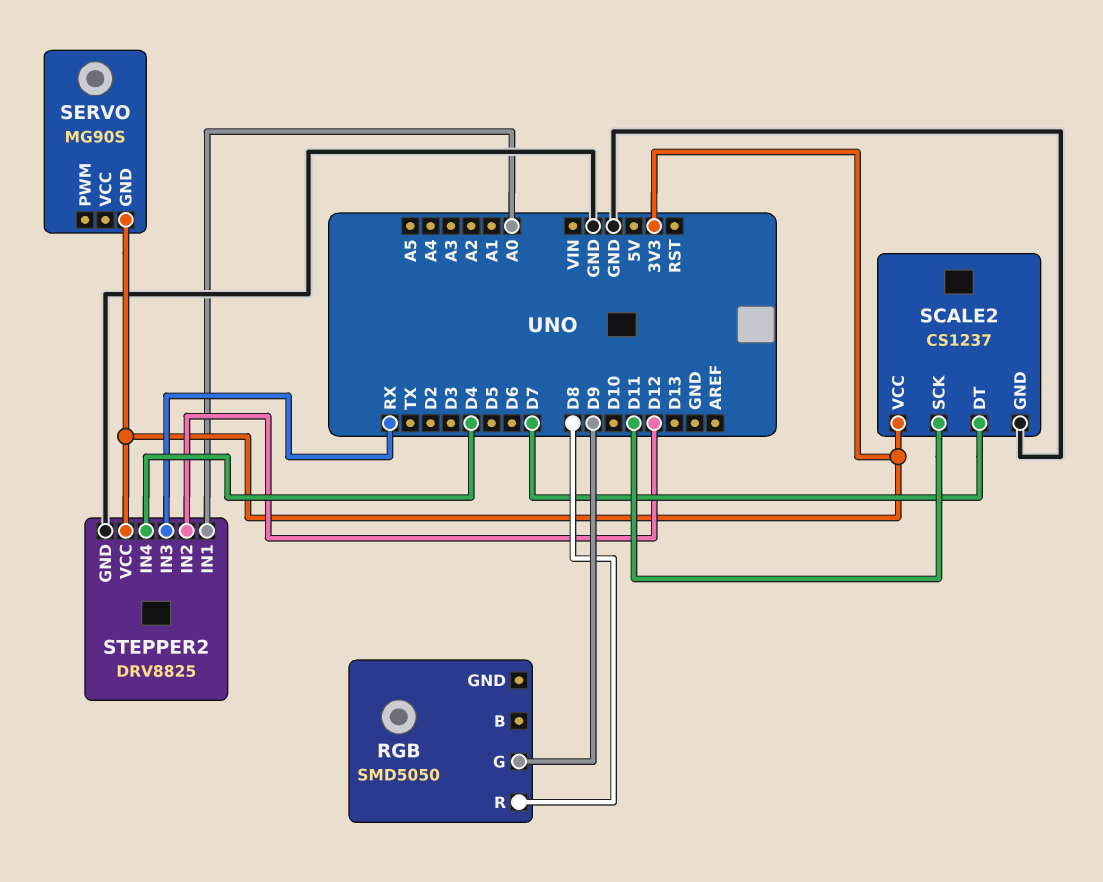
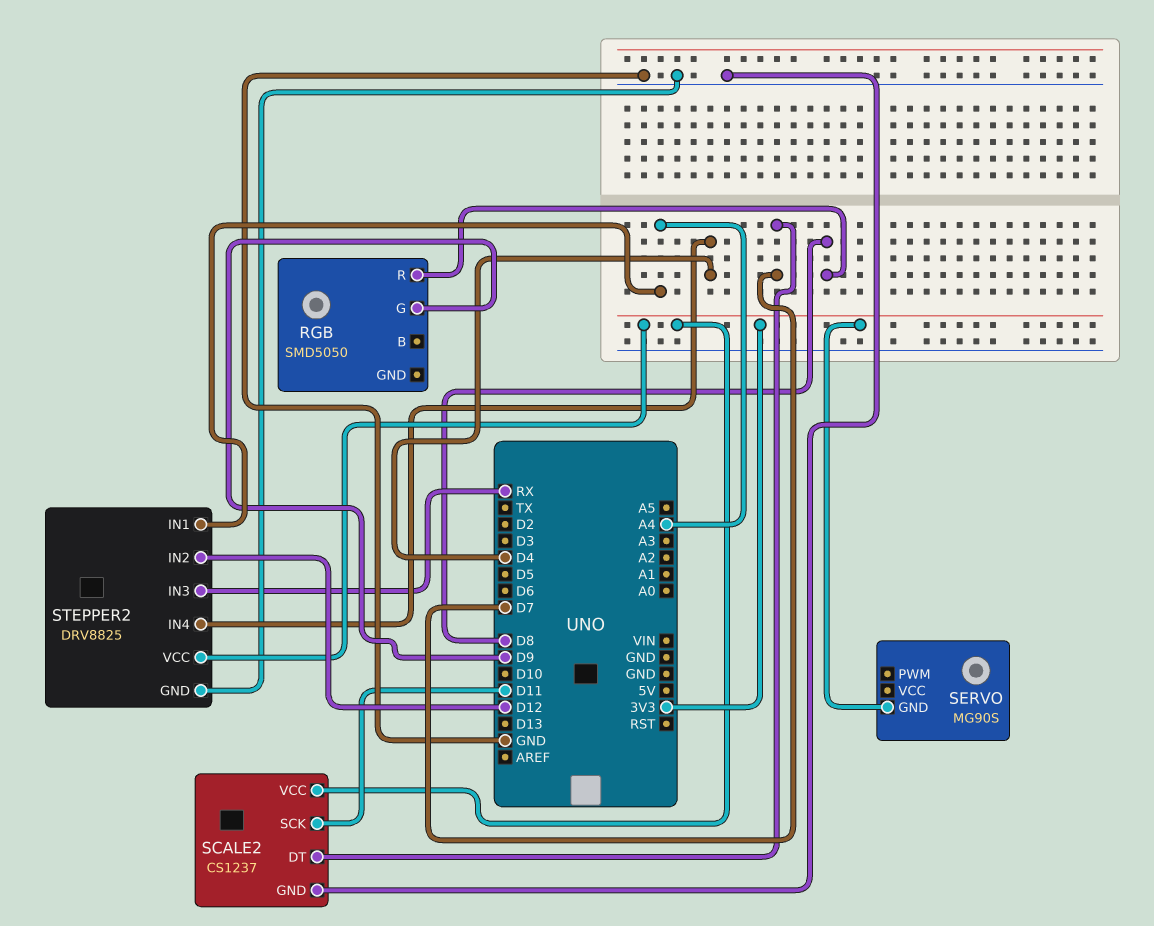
STEPPER2 pin IN1: A0 -> A4

